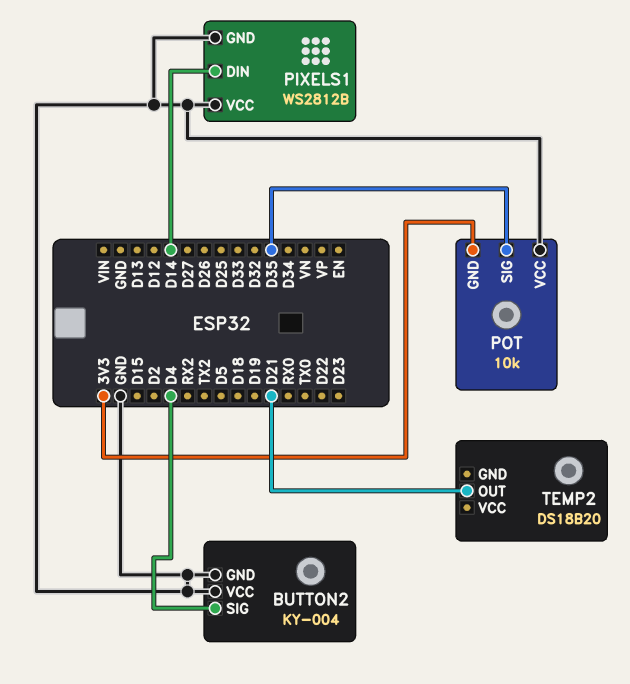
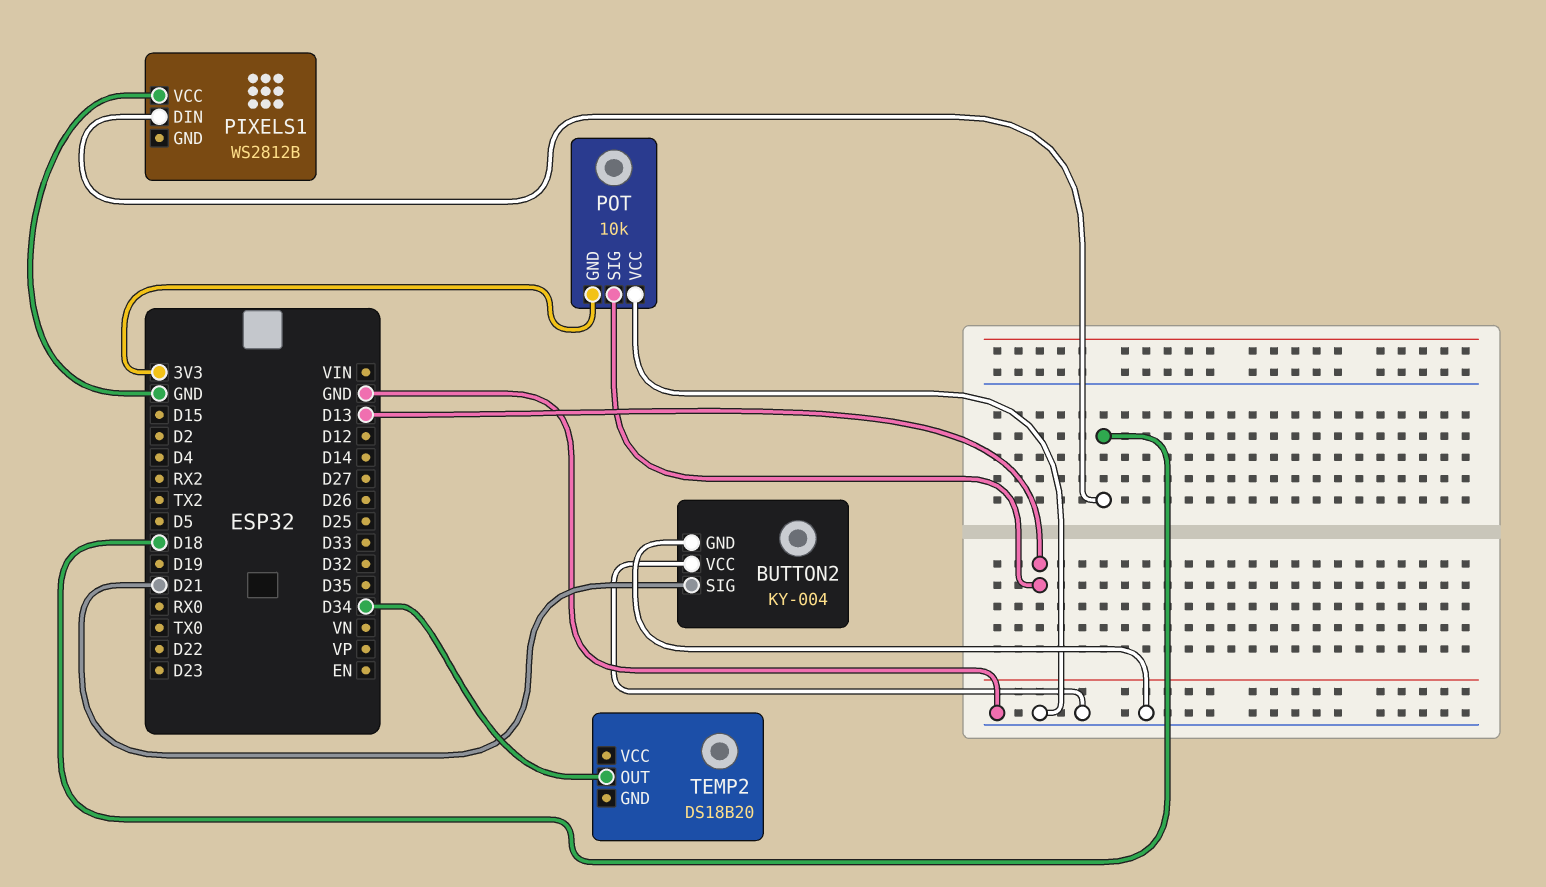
BUTTON2 pin SIG: D4 -> D21
PIXELS1 pin DIN: D14 -> D18
PIXELS1 pin GND: GND -> none
POT pin SIG: D35 -> D13
TEMP2 pin OUT: D21 -> D34

